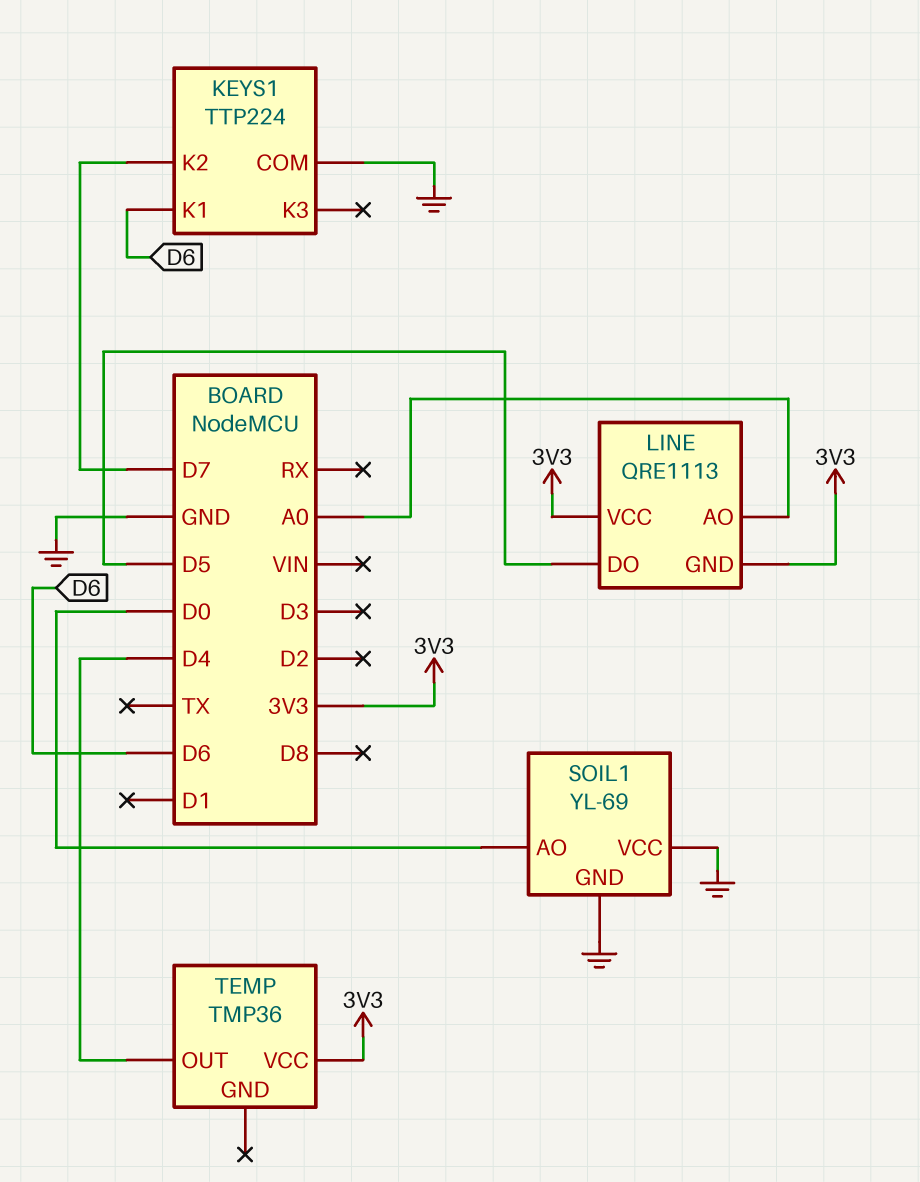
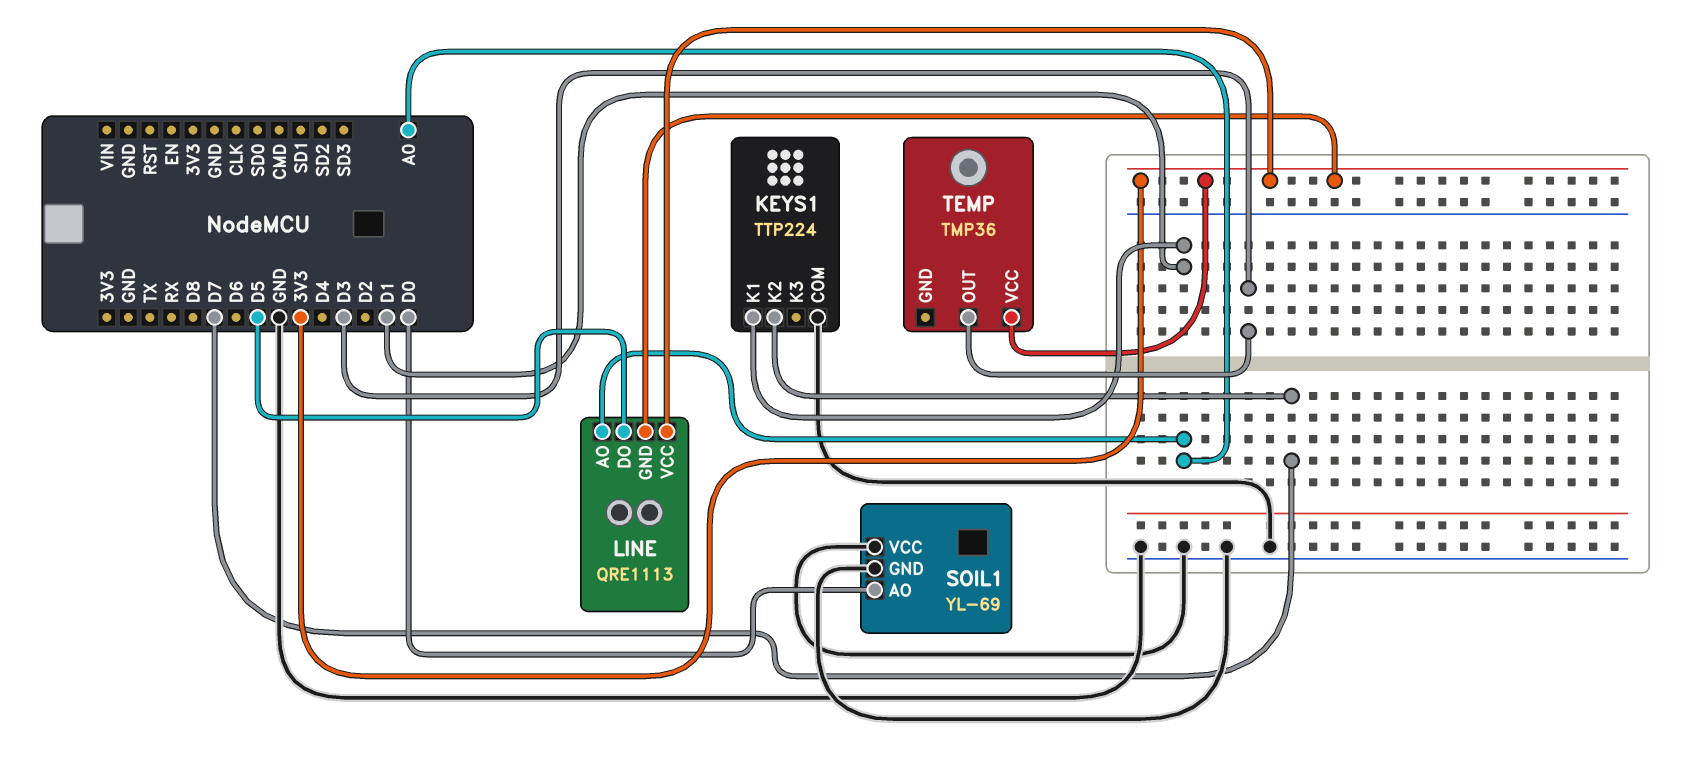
KEYS1 pin K1: D6 -> D1
TEMP pin OUT: D4 -> D3

